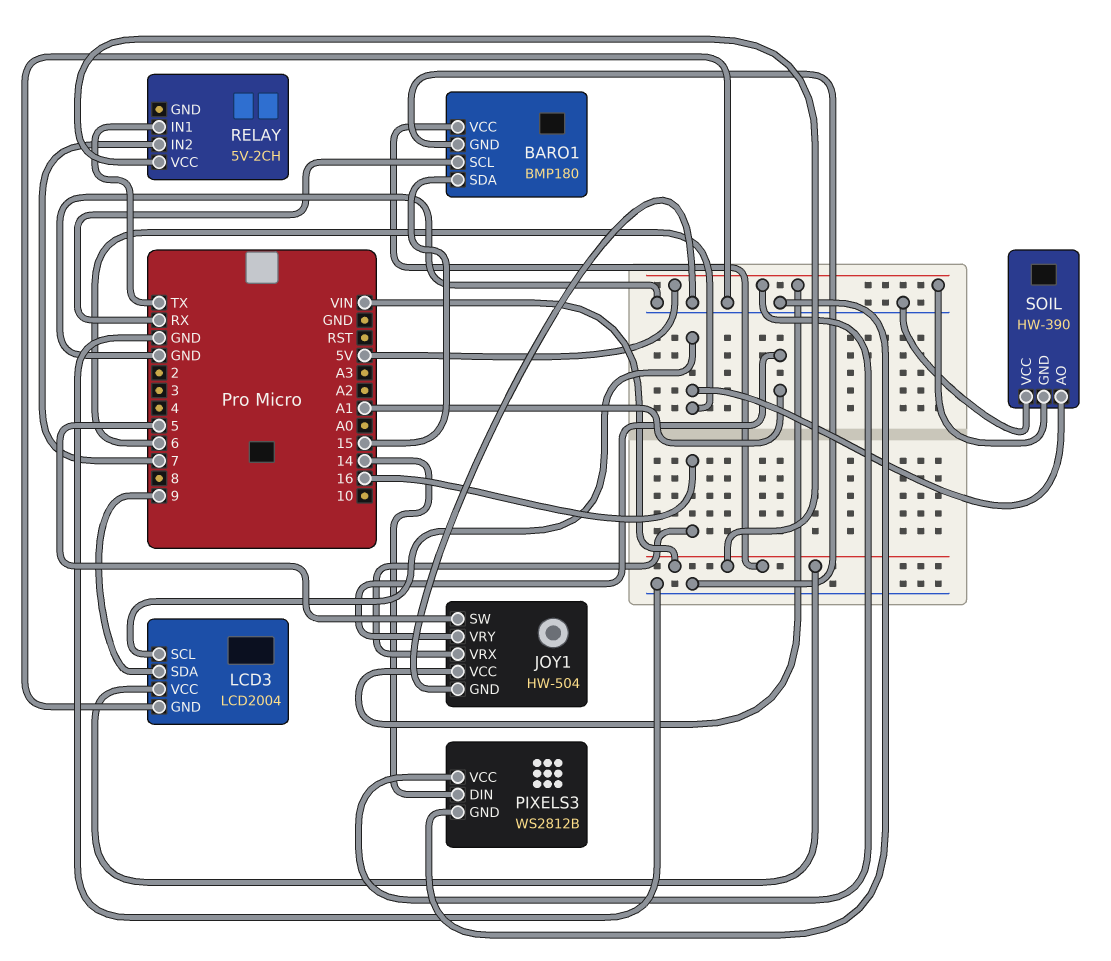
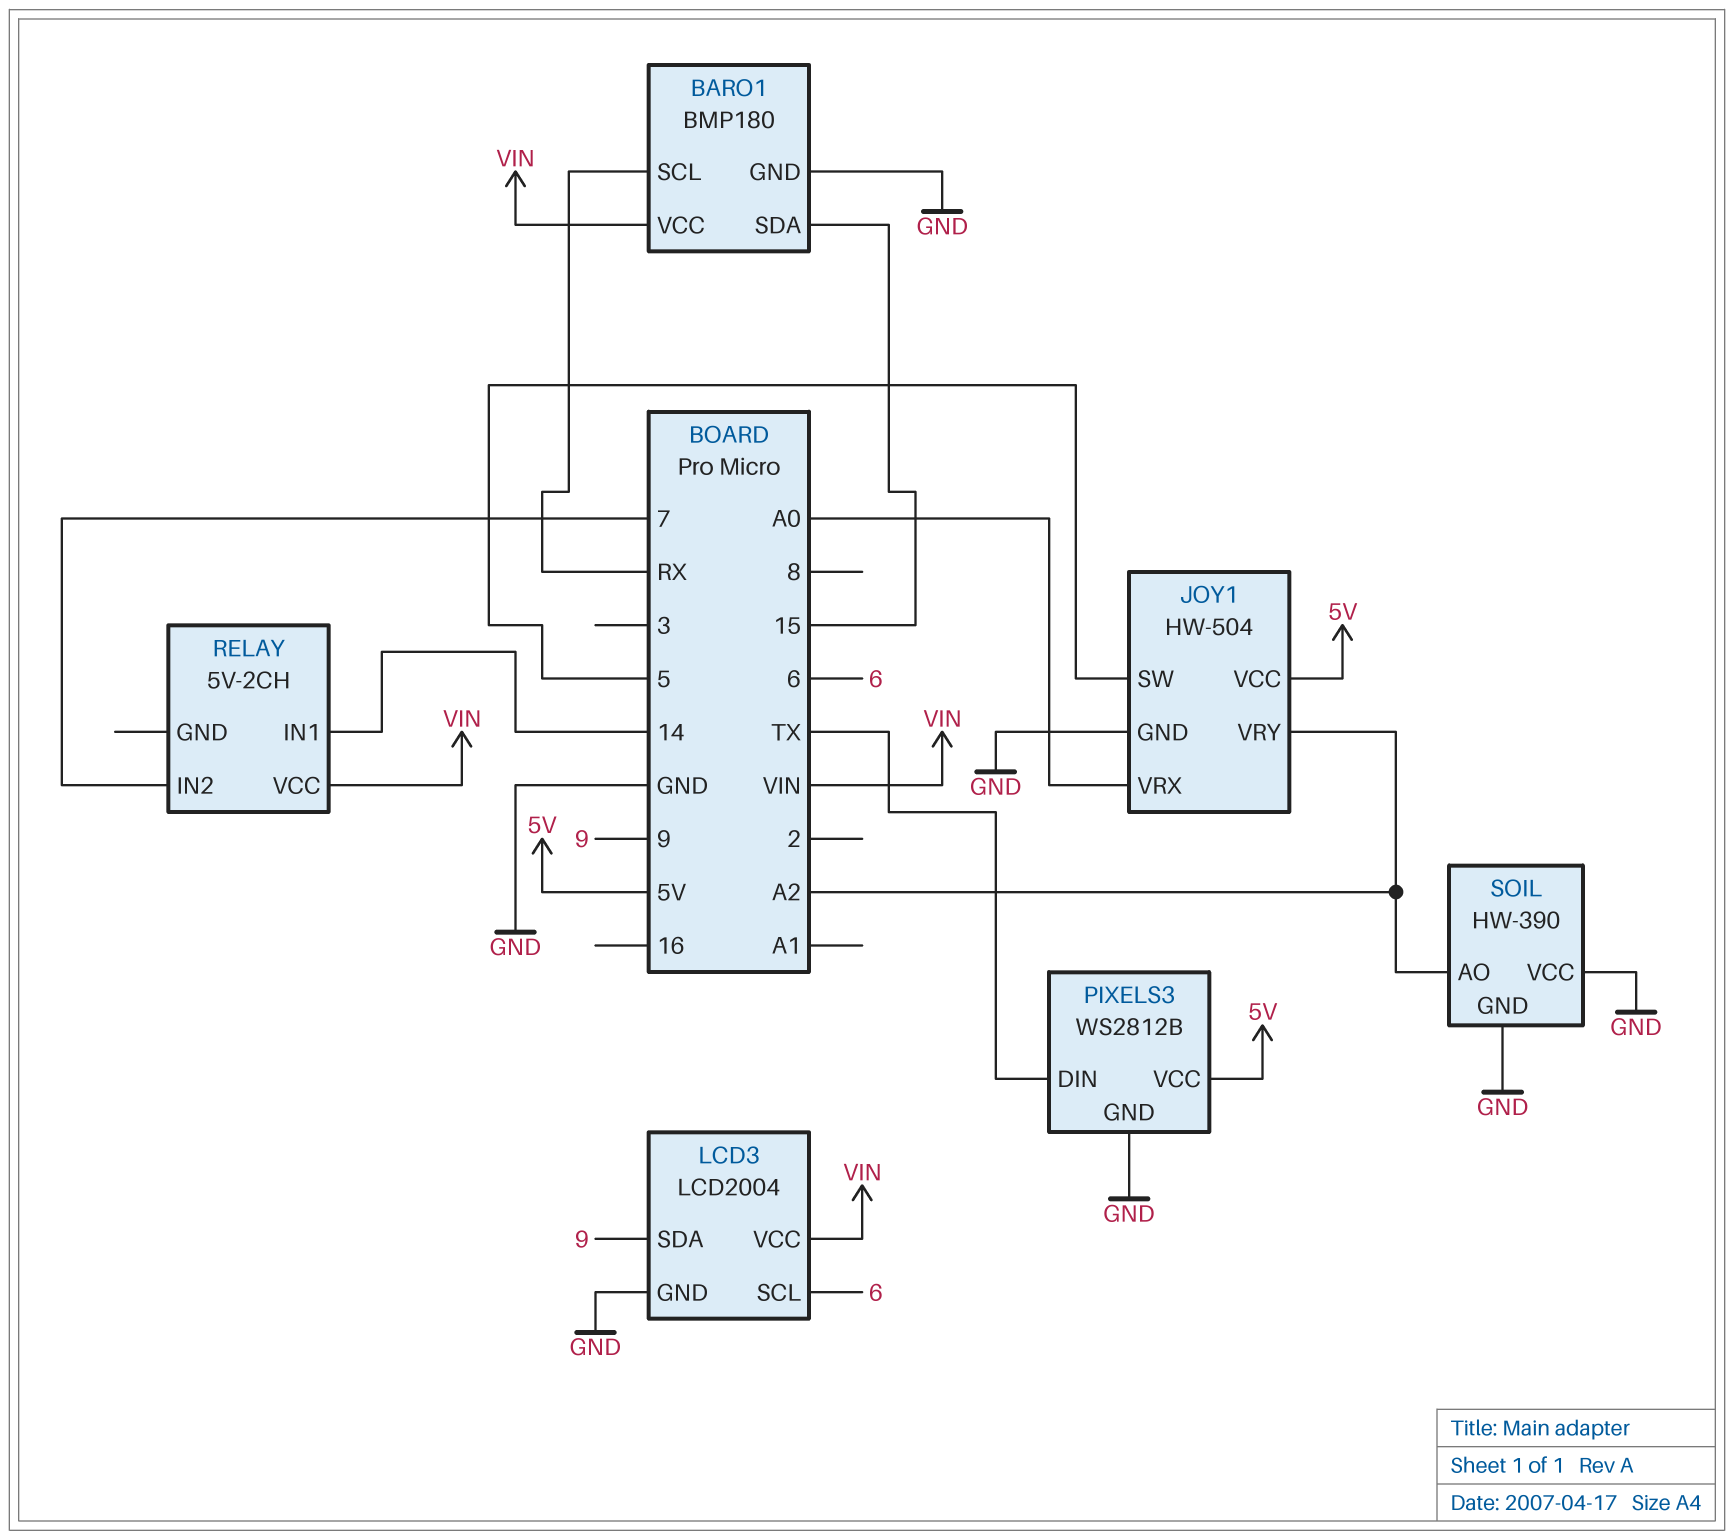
JOY1 pin VRX: 16 -> A0
JOY1 pin VRY: A1 -> A2
PIXELS3 pin DIN: 14 -> TX
RELAY pin IN1: TX -> 14
SOIL pin AO: 6 -> A2
SOIL pin GND: 5V -> GND

